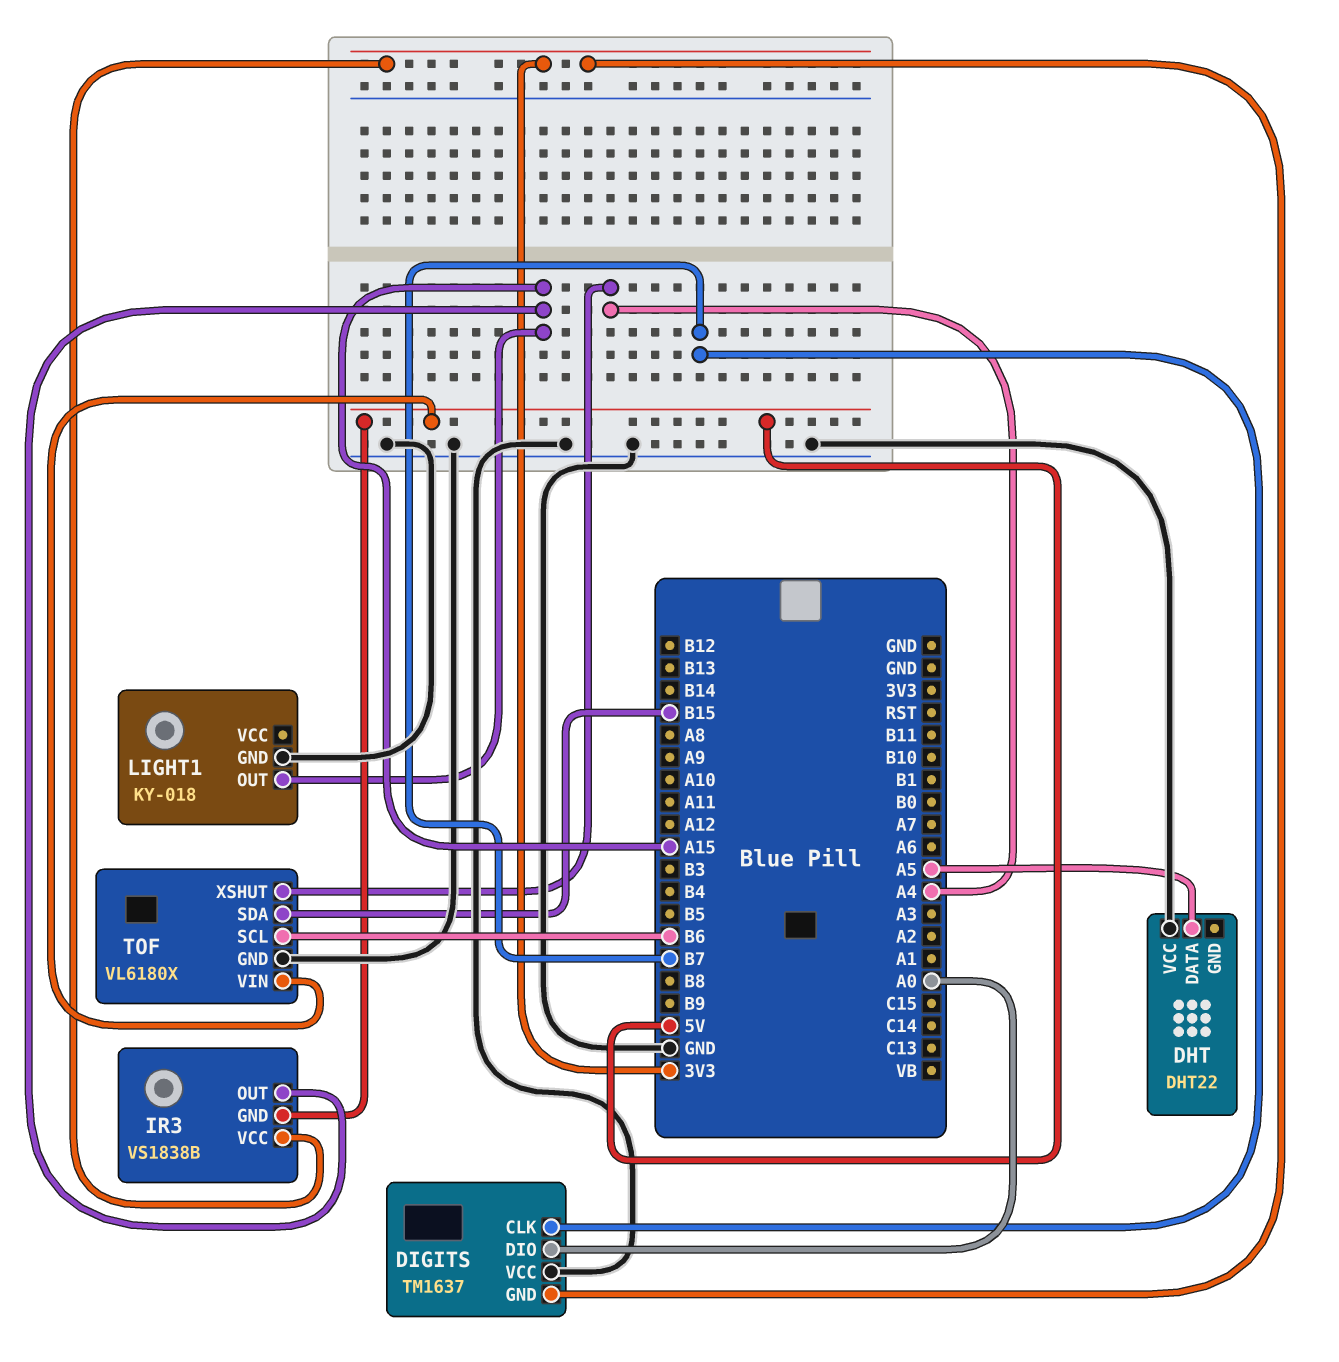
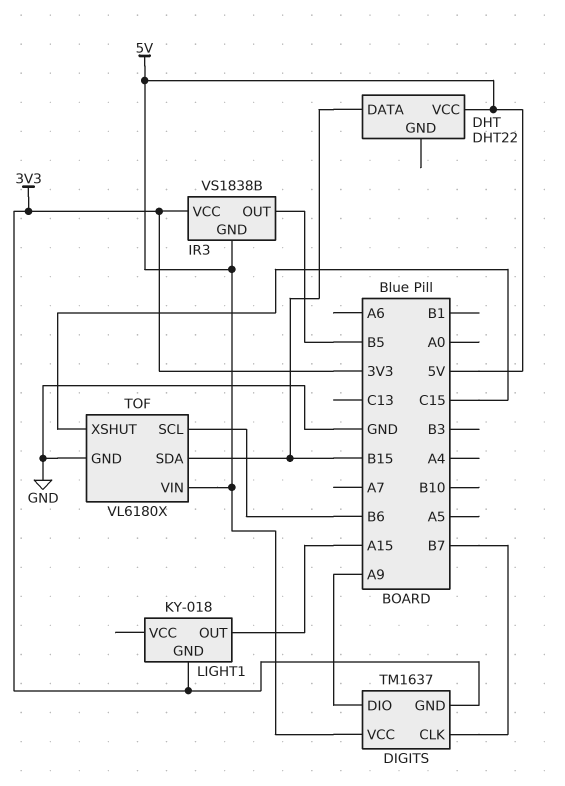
DHT pin DATA: A5 -> B15
DHT pin VCC: GND -> 5V
DIGITS pin DIO: A0 -> A9
DIGITS pin VCC: GND -> 5V
IR3 pin OUT: A15 -> B5
LIGHT1 pin GND: GND -> 3V3
TOF pin XSHUT: A4 -> C15

